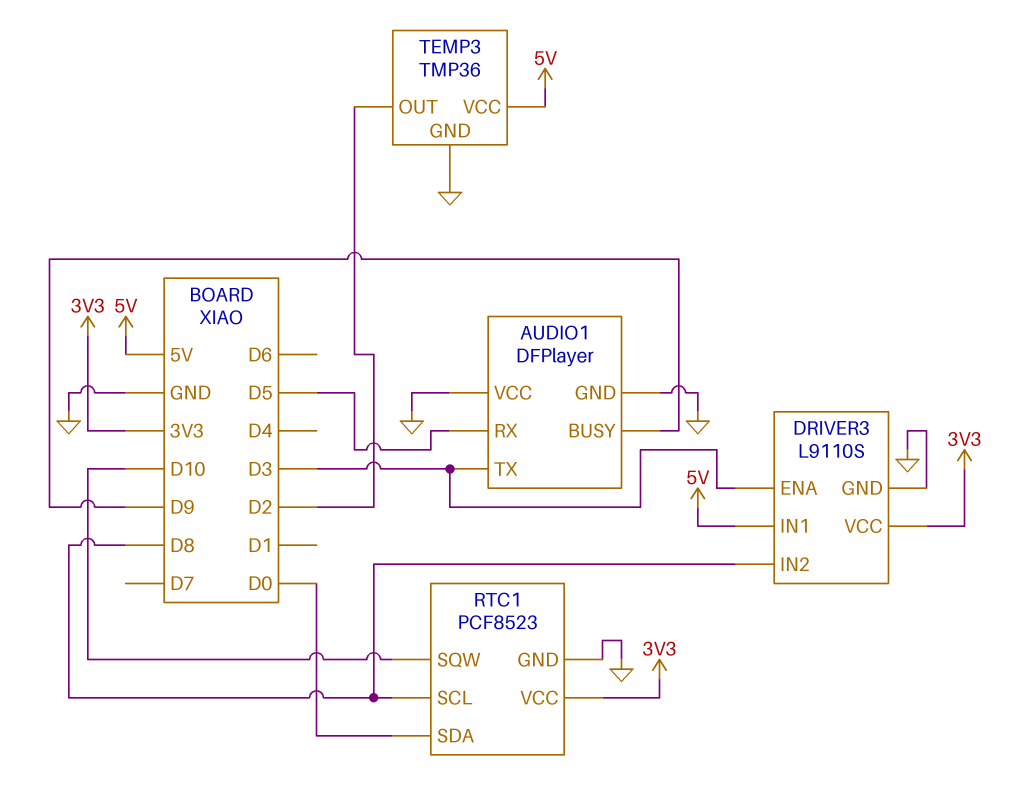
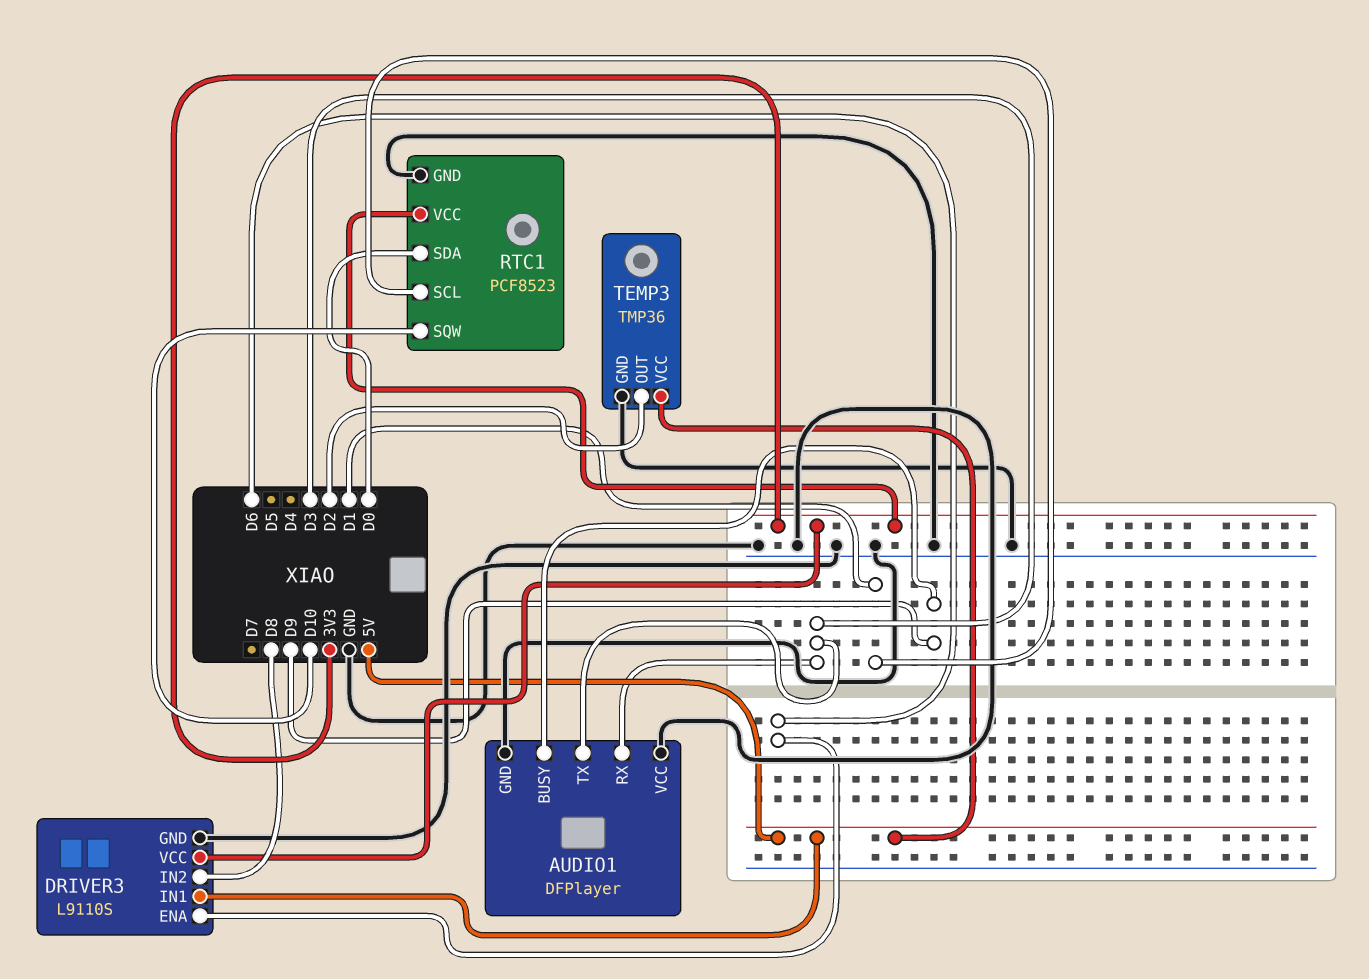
AUDIO1 pin RX: D5 -> D3
DRIVER3 pin ENA: D3 -> D6
RTC1 pin SCL: D8 -> D1

